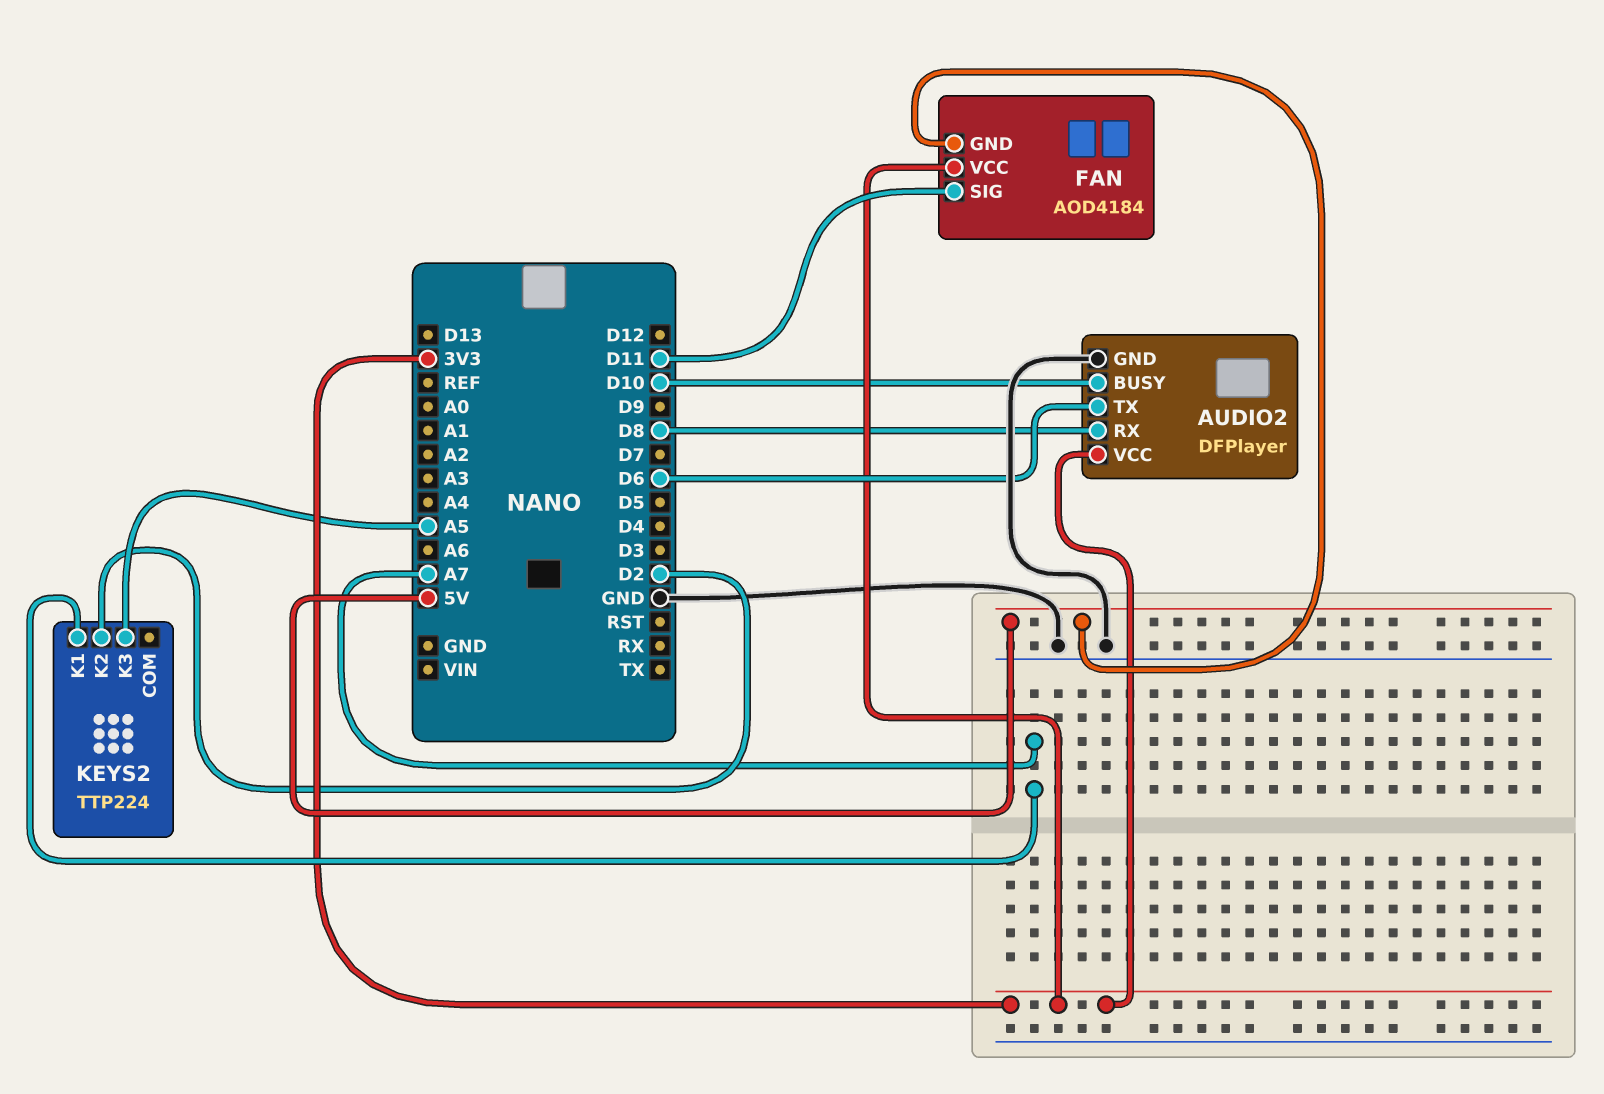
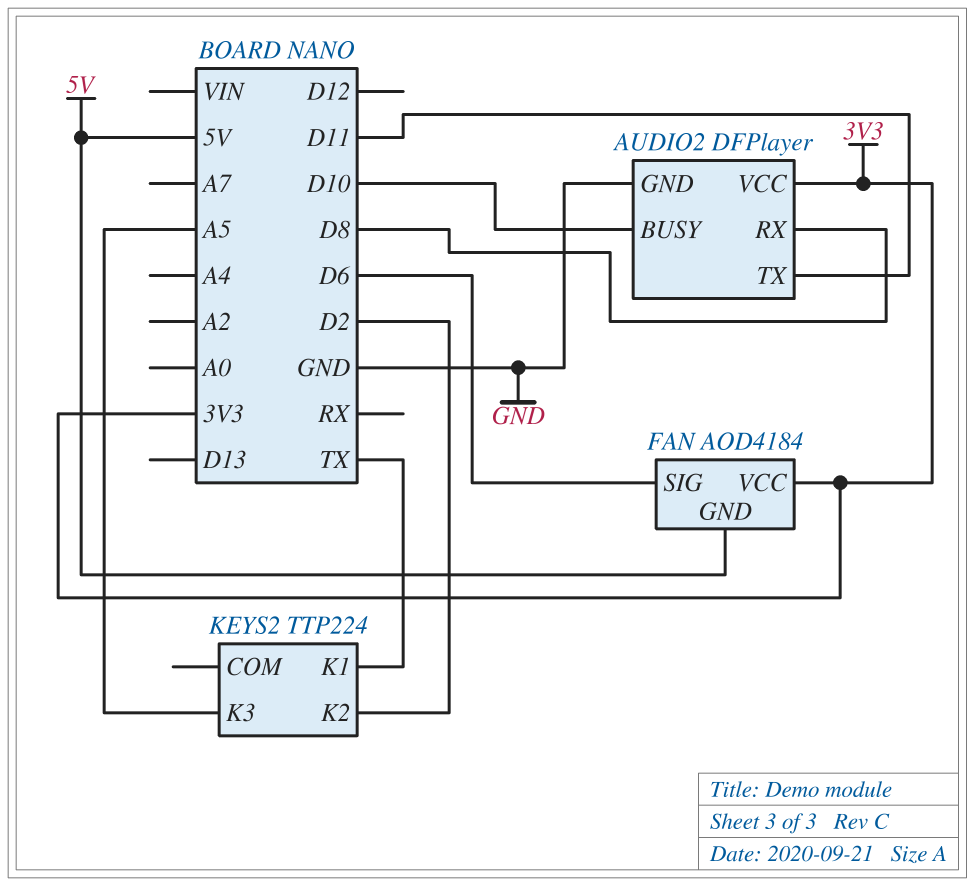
AUDIO2 pin TX: D6 -> D11
FAN pin SIG: D11 -> D6
KEYS2 pin K1: A7 -> TX

